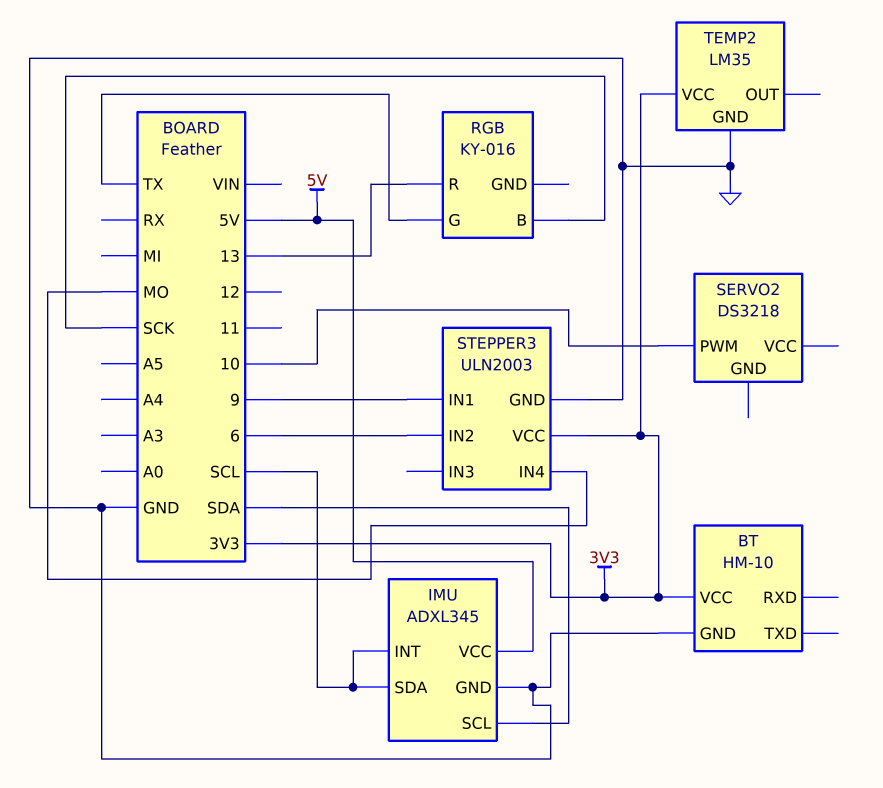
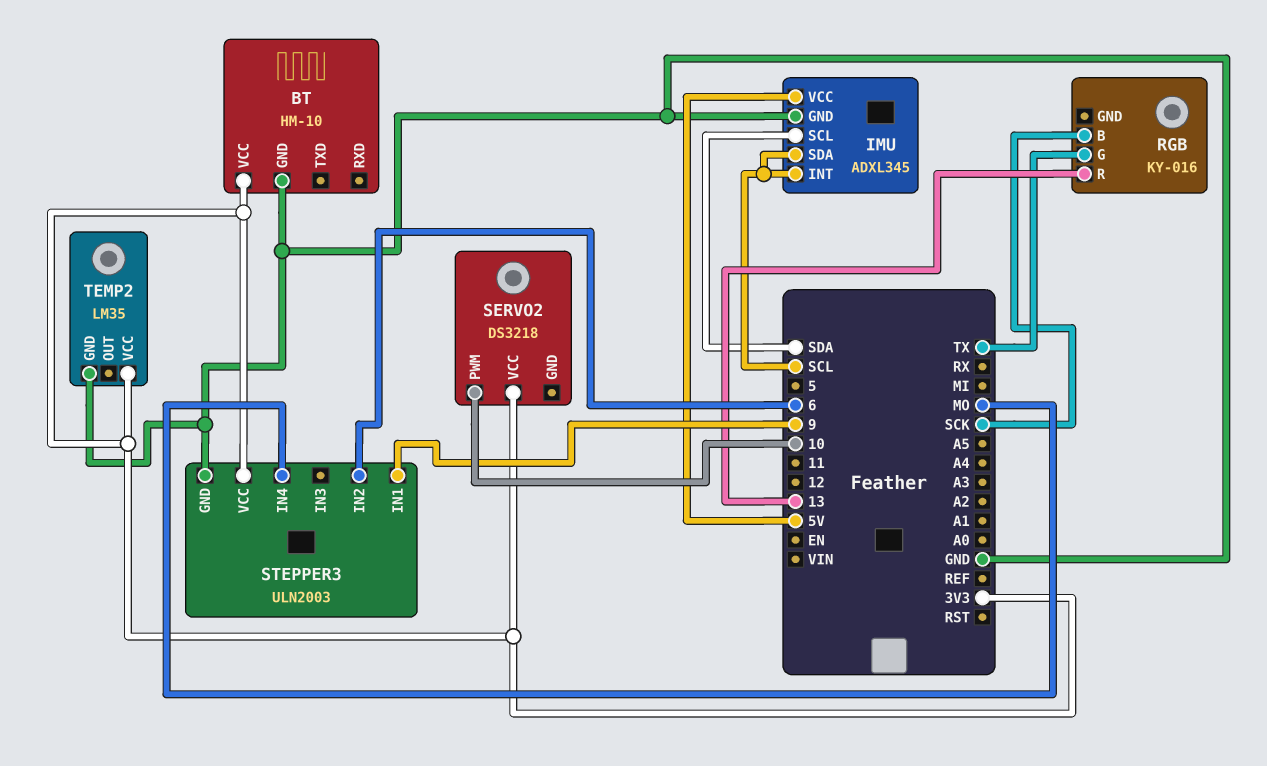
SERVO2 pin VCC: none -> 3V3

